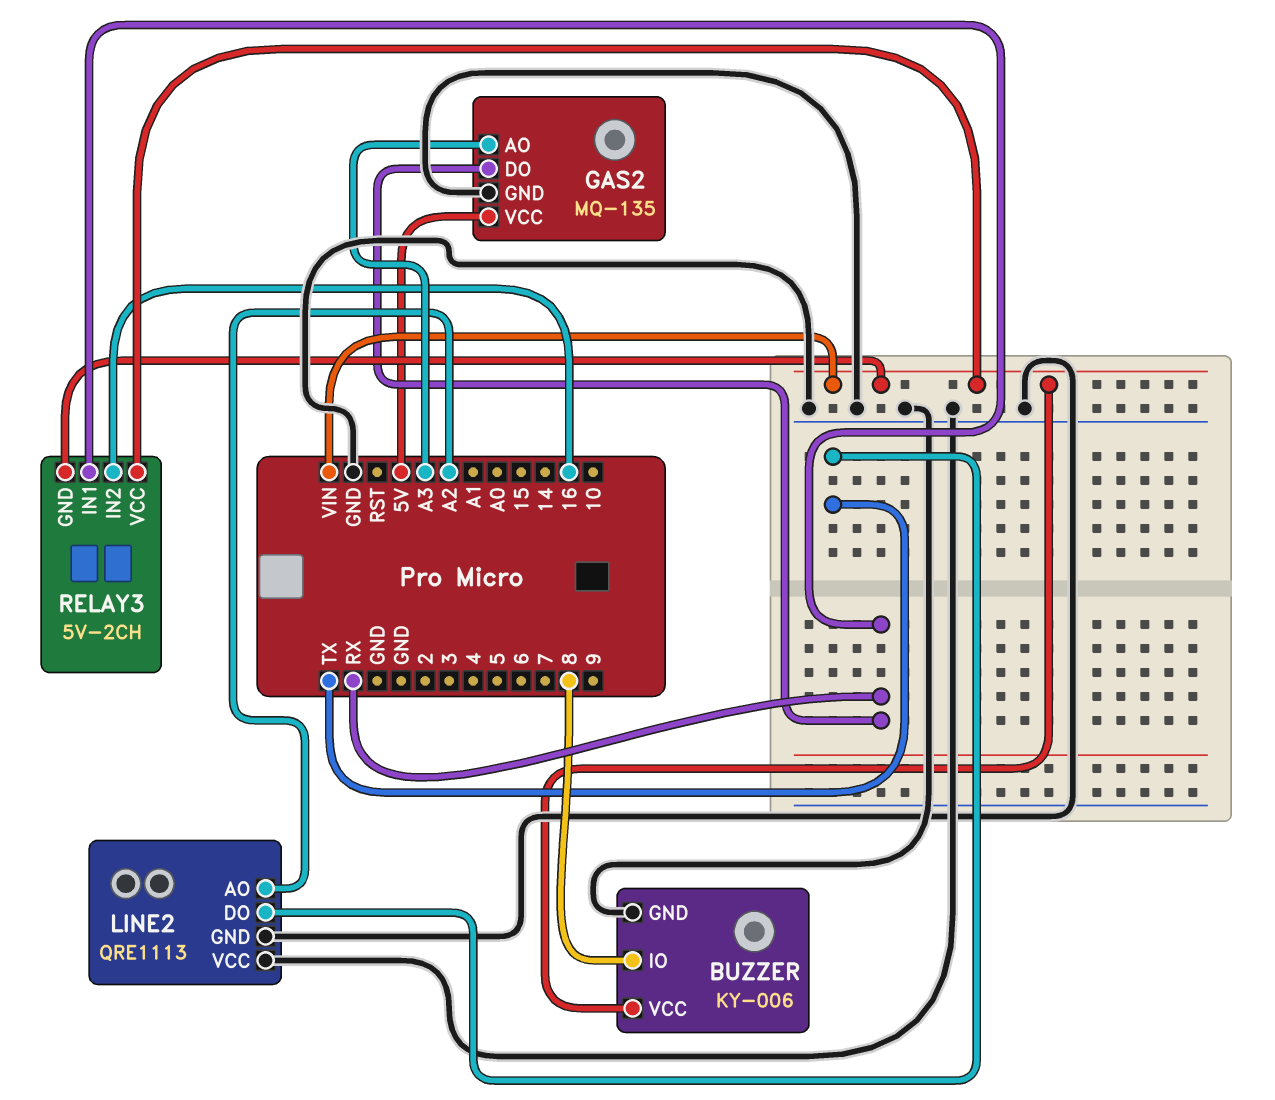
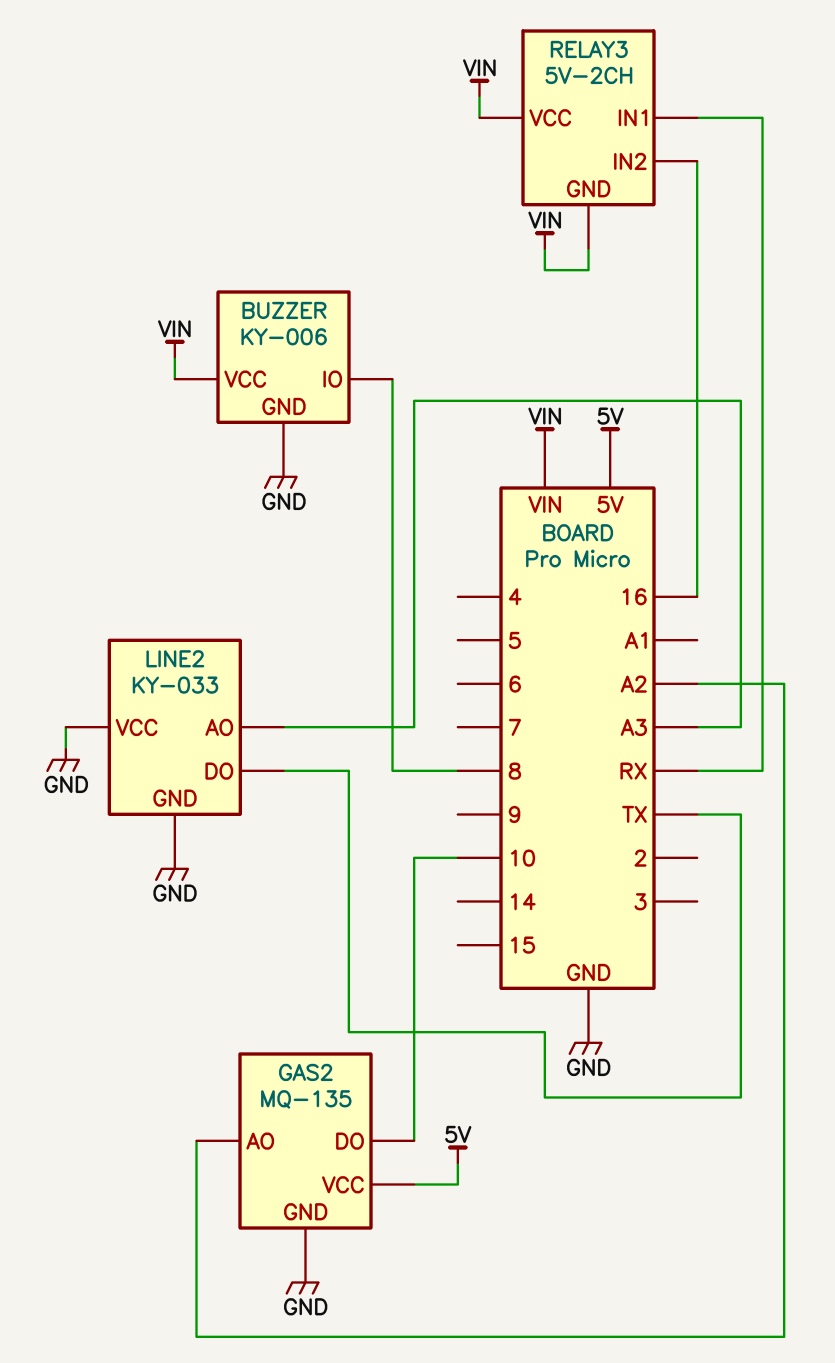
GAS2 pin AO: A3 -> A2
GAS2 pin DO: RX -> 10
LINE2: QRE1113 -> KY-033
LINE2 pin AO: A2 -> A3

